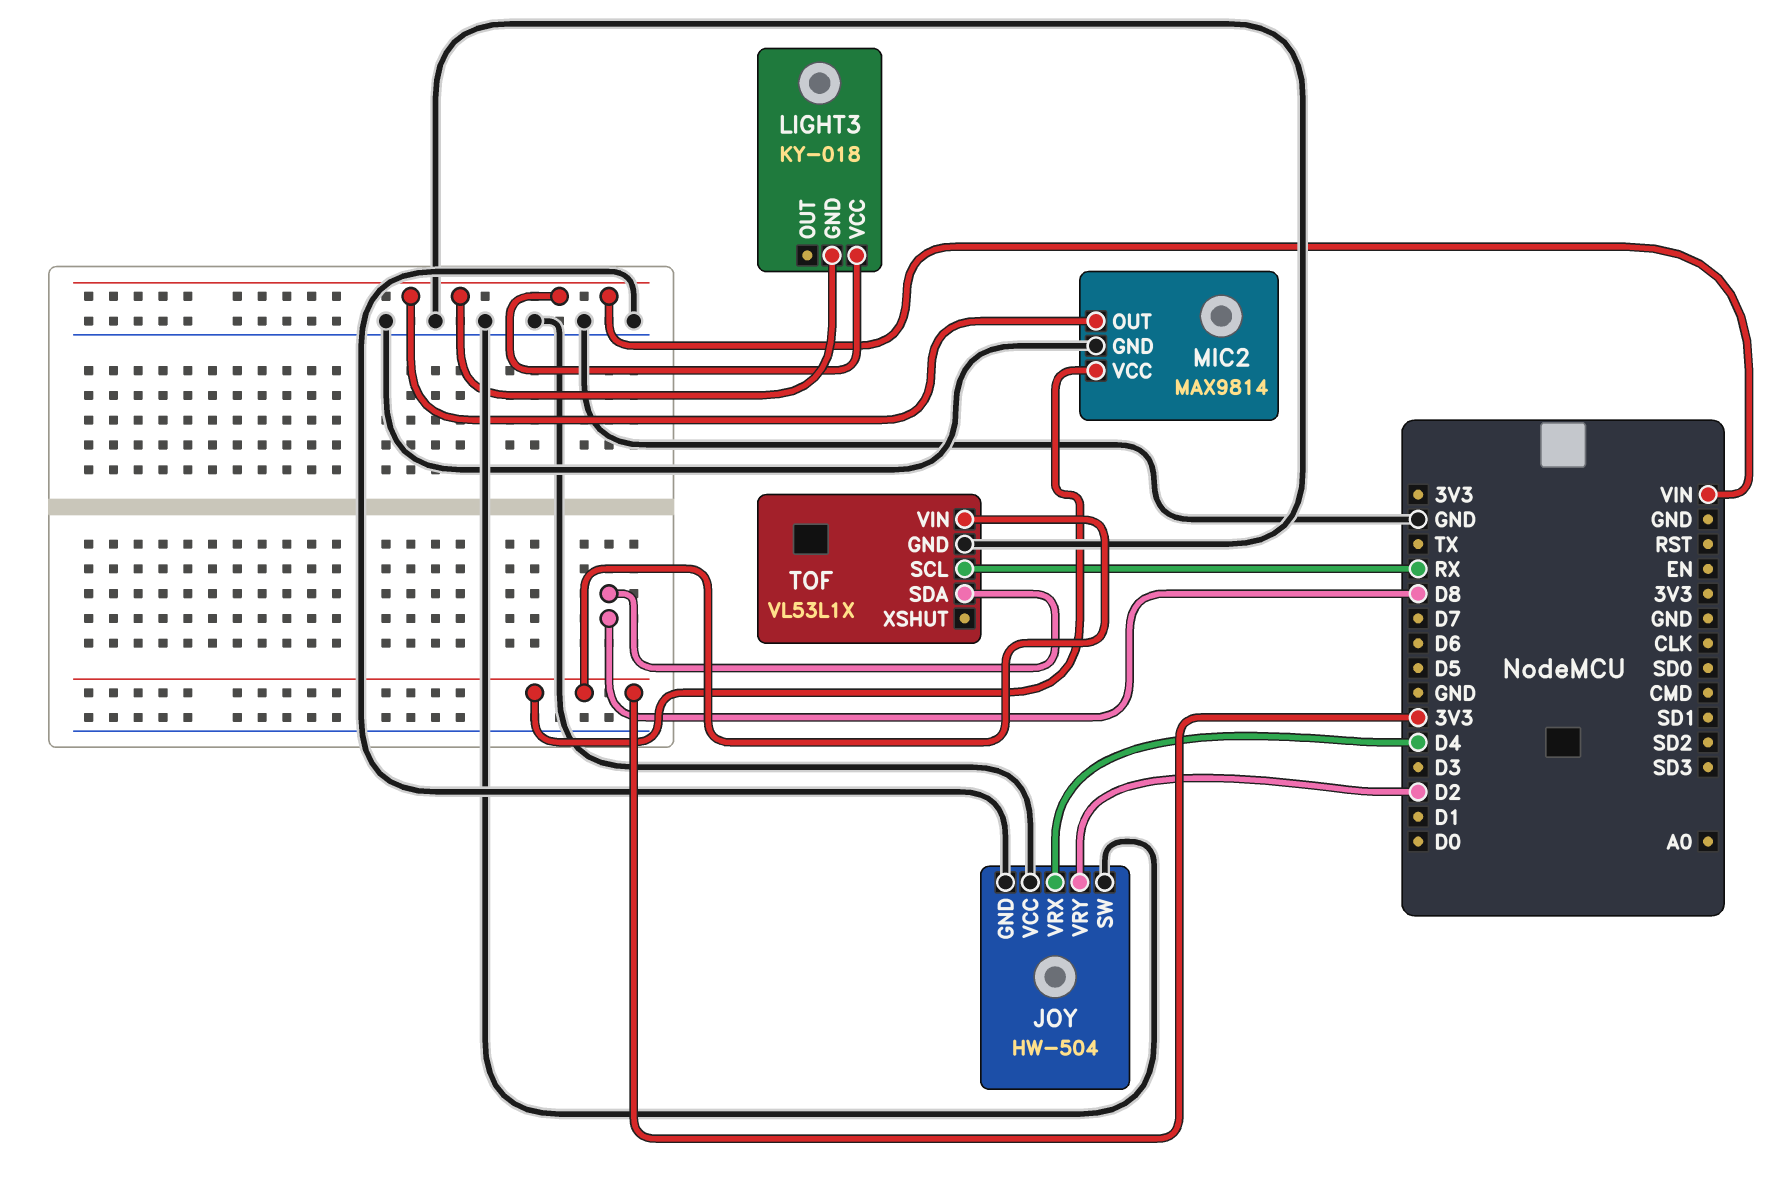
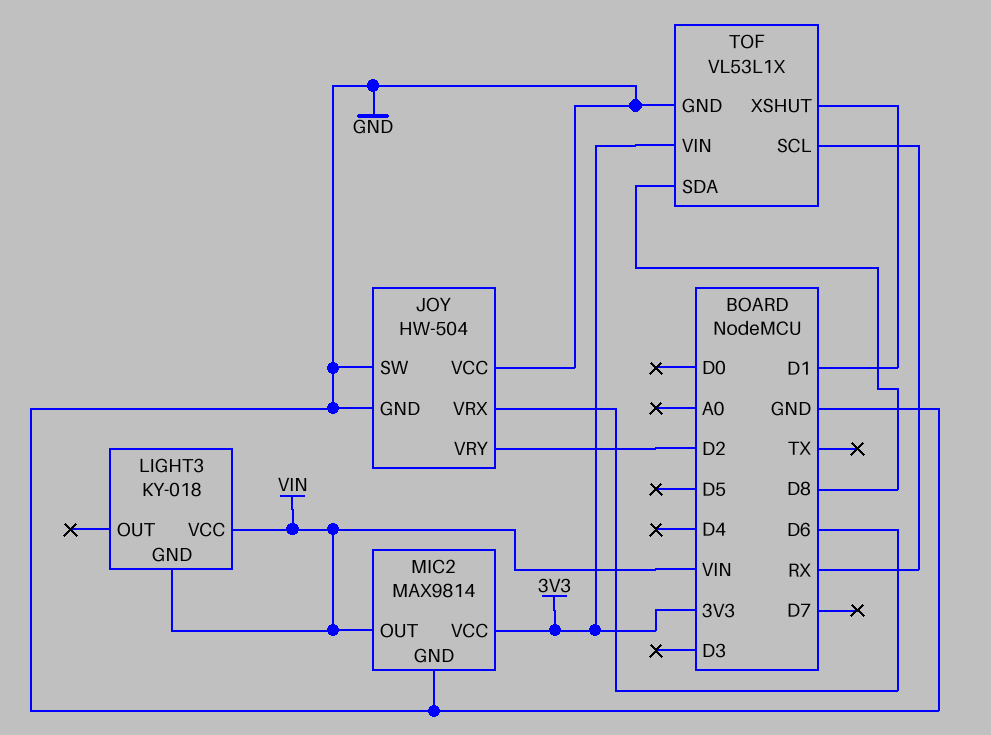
JOY pin VRX: D4 -> D6
TOF pin XSHUT: none -> D1

